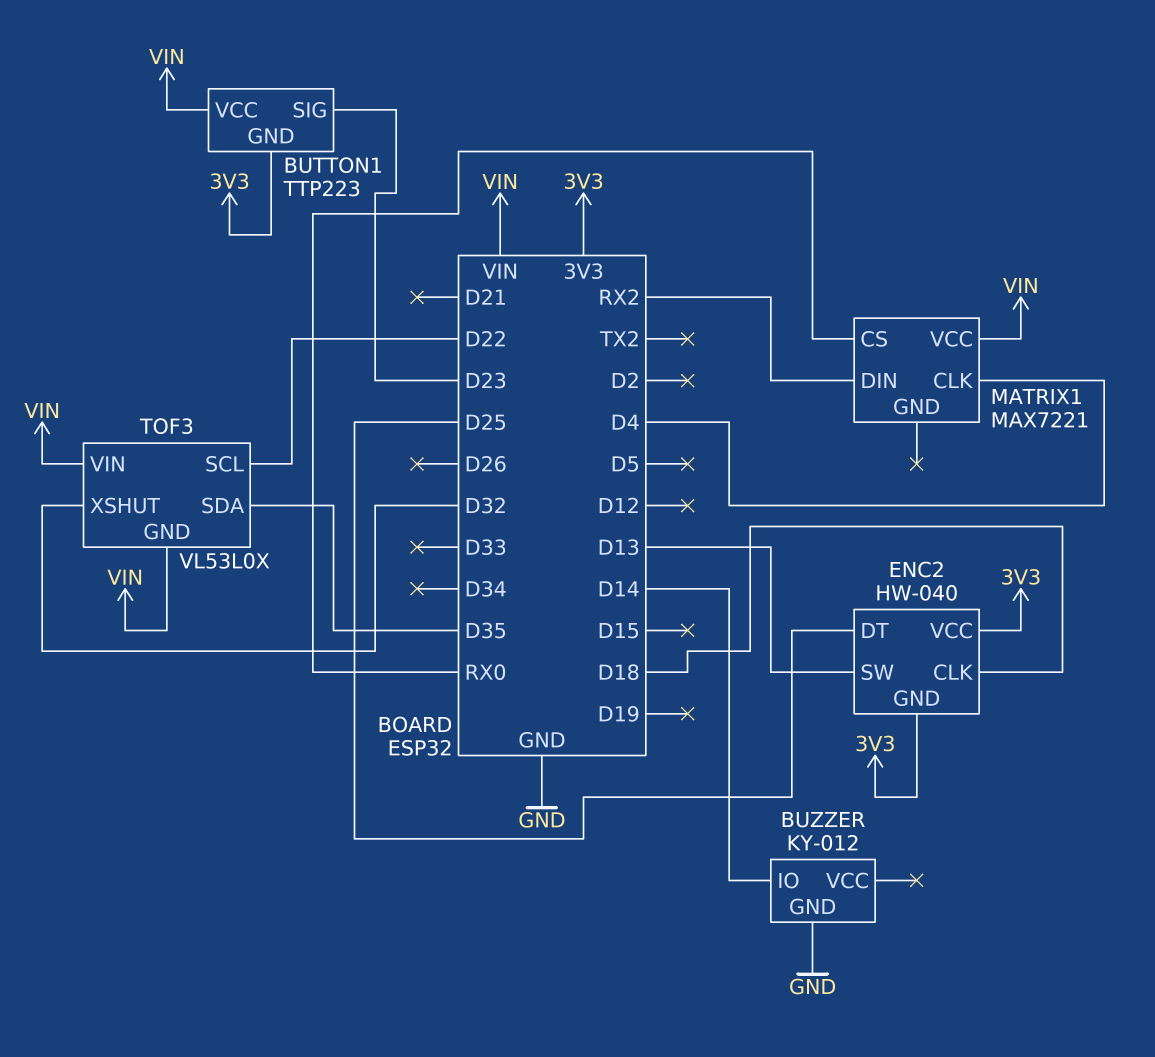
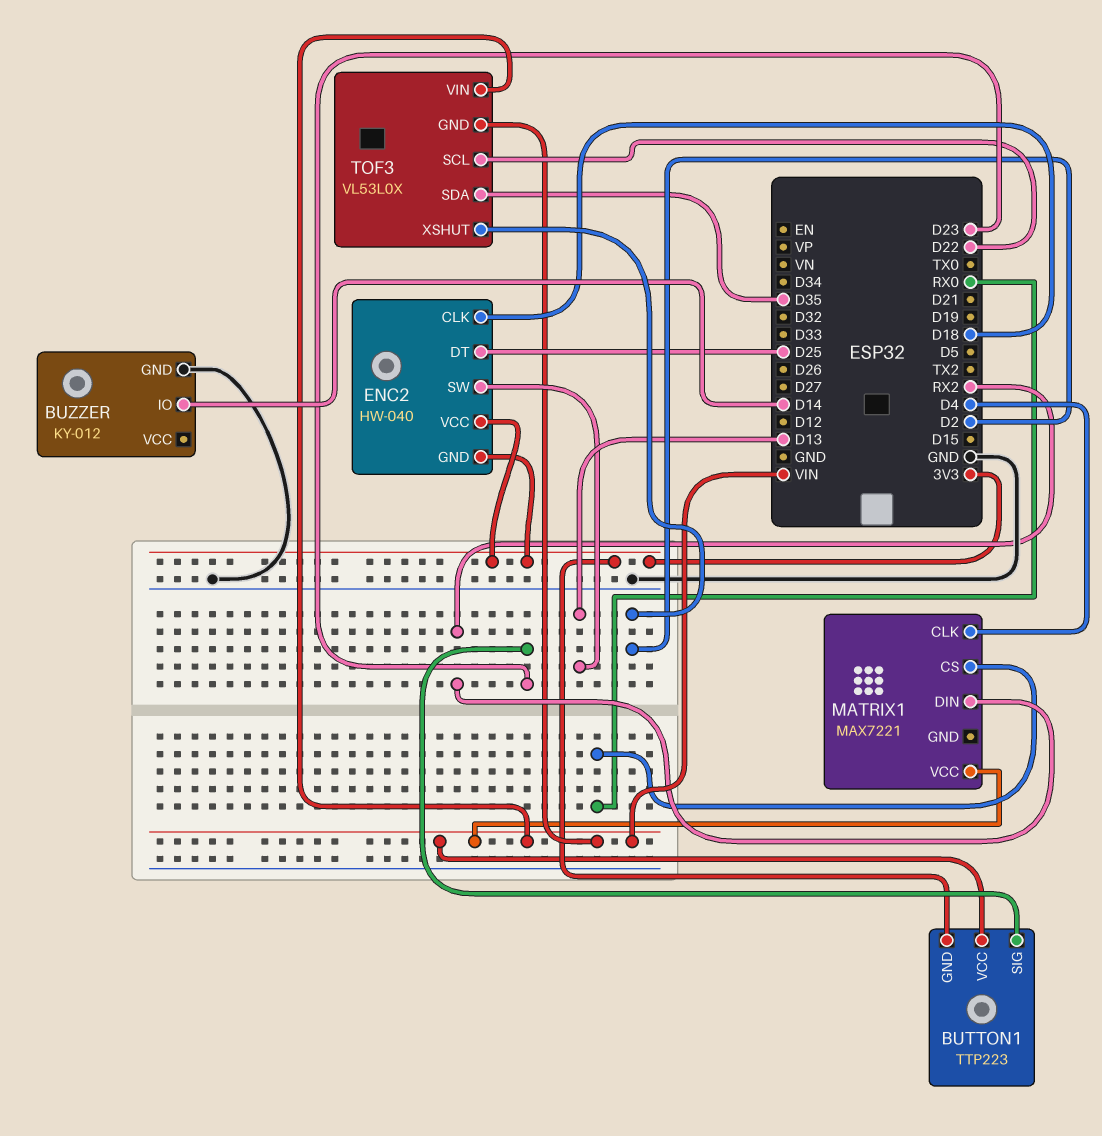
TOF3 pin XSHUT: D32 -> D2

